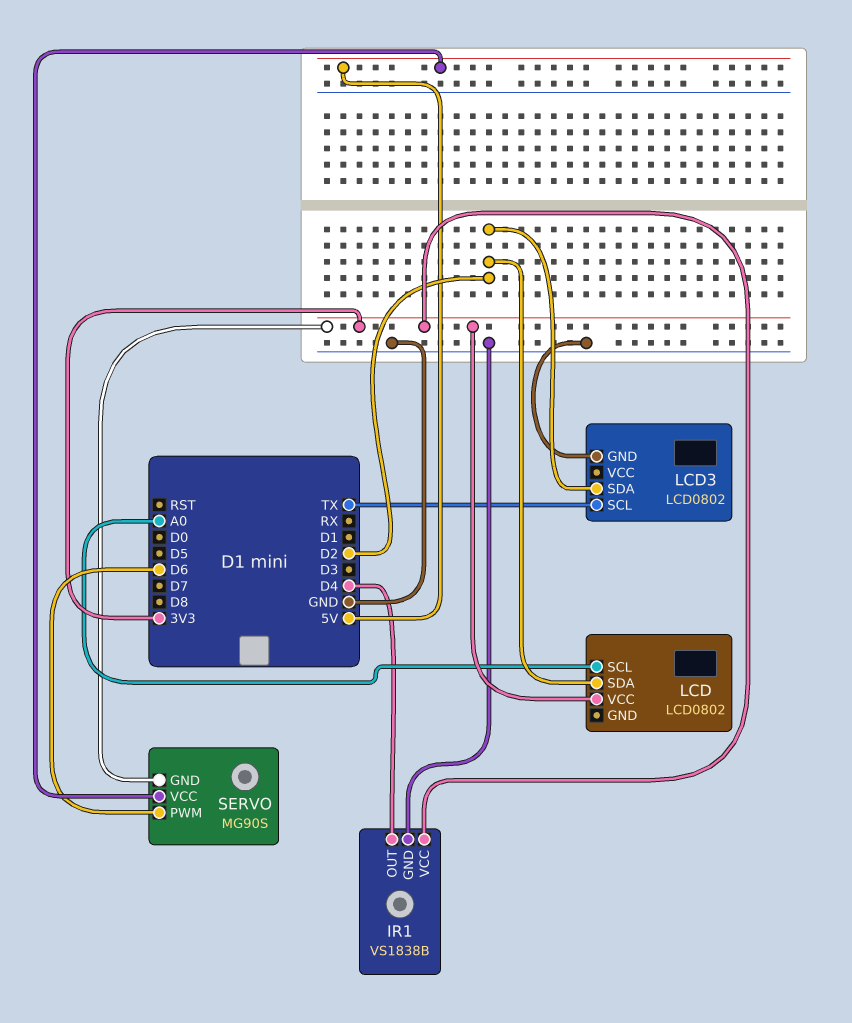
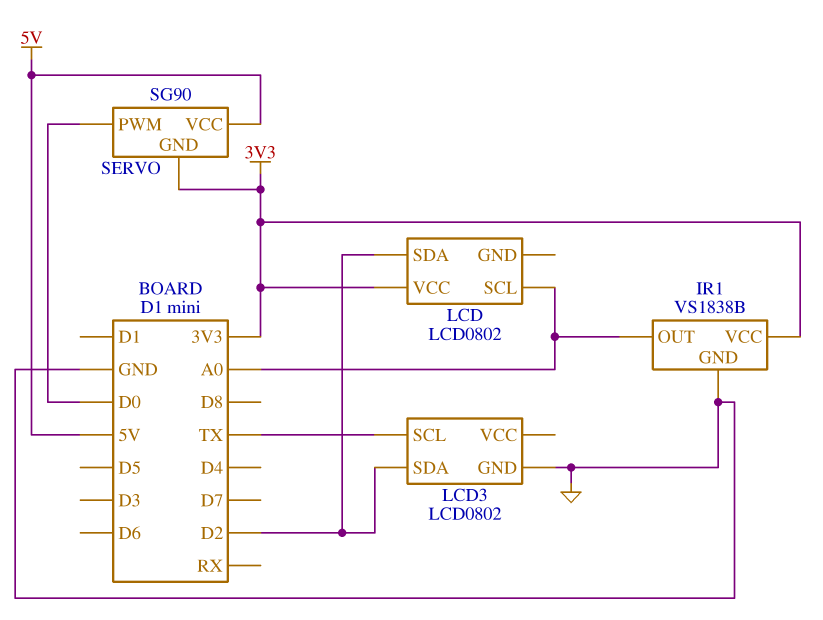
IR1 pin OUT: D4 -> A0
SERVO: MG90S -> SG90
SERVO pin PWM: D6 -> D0

